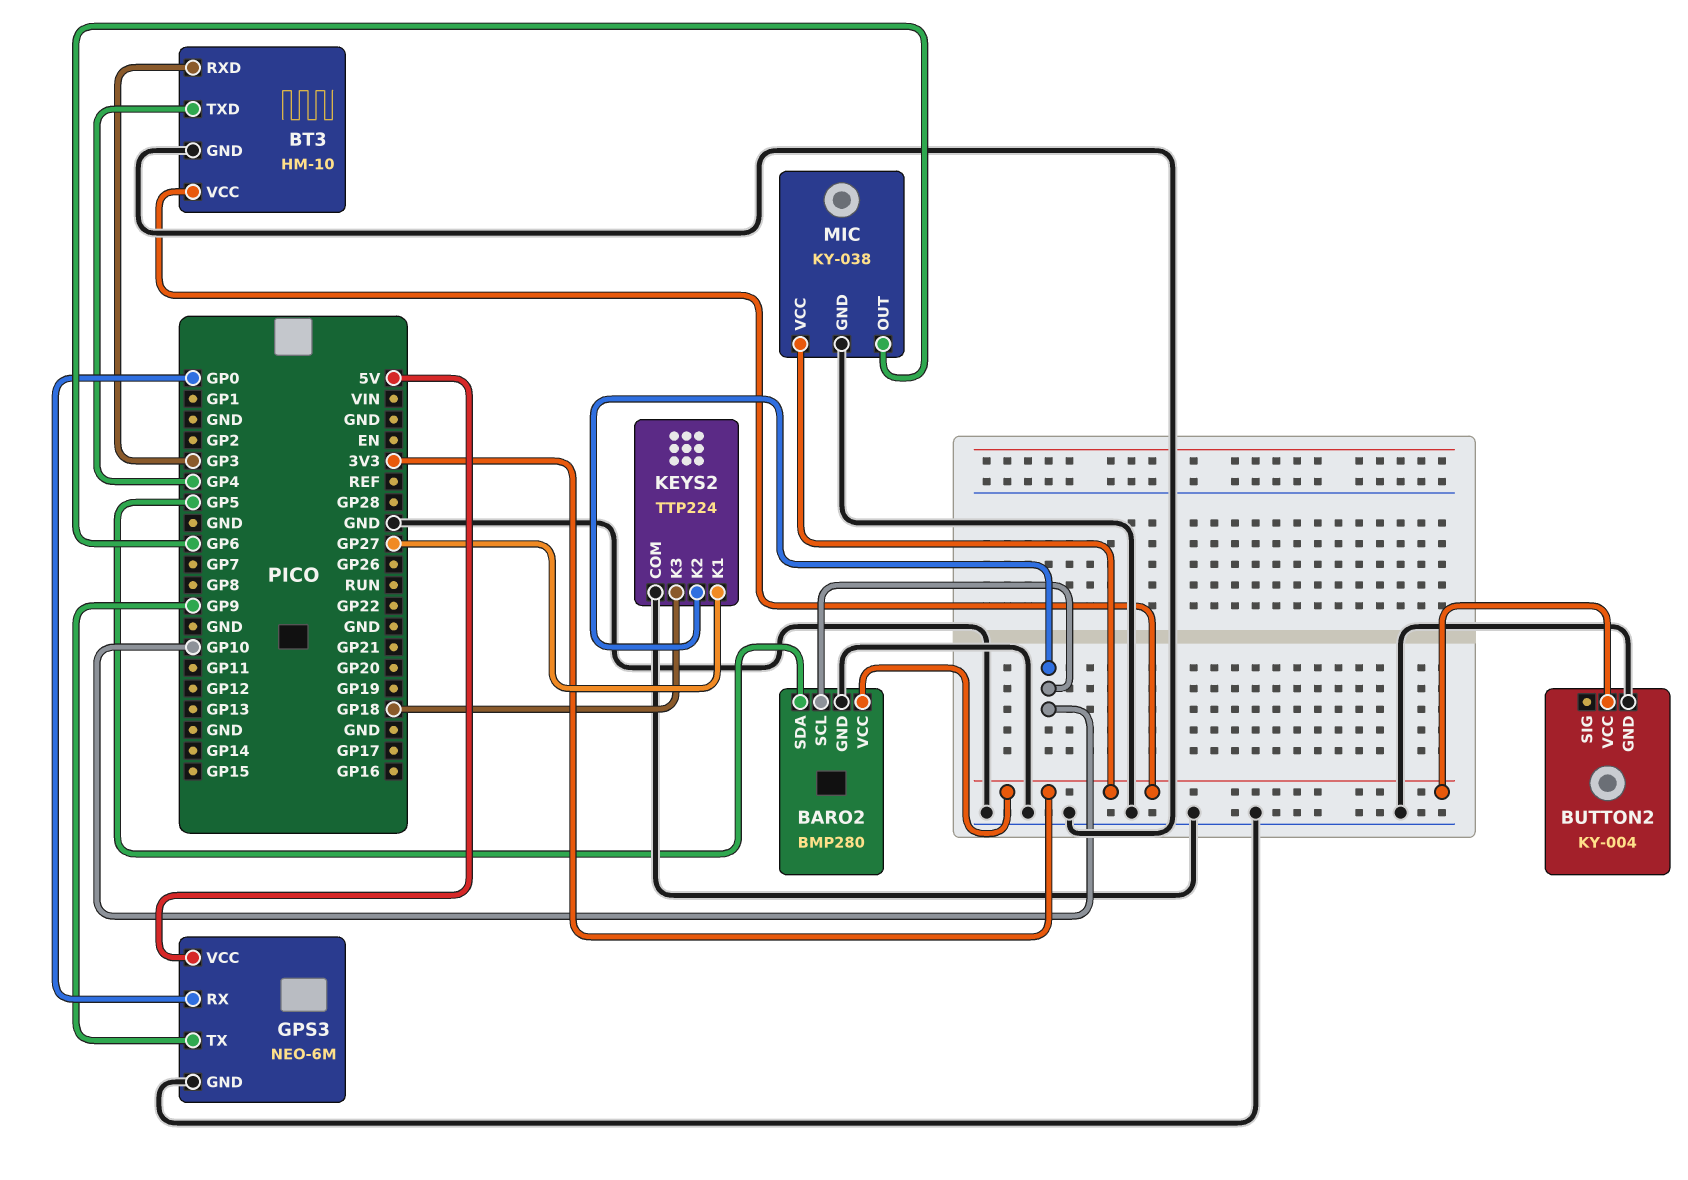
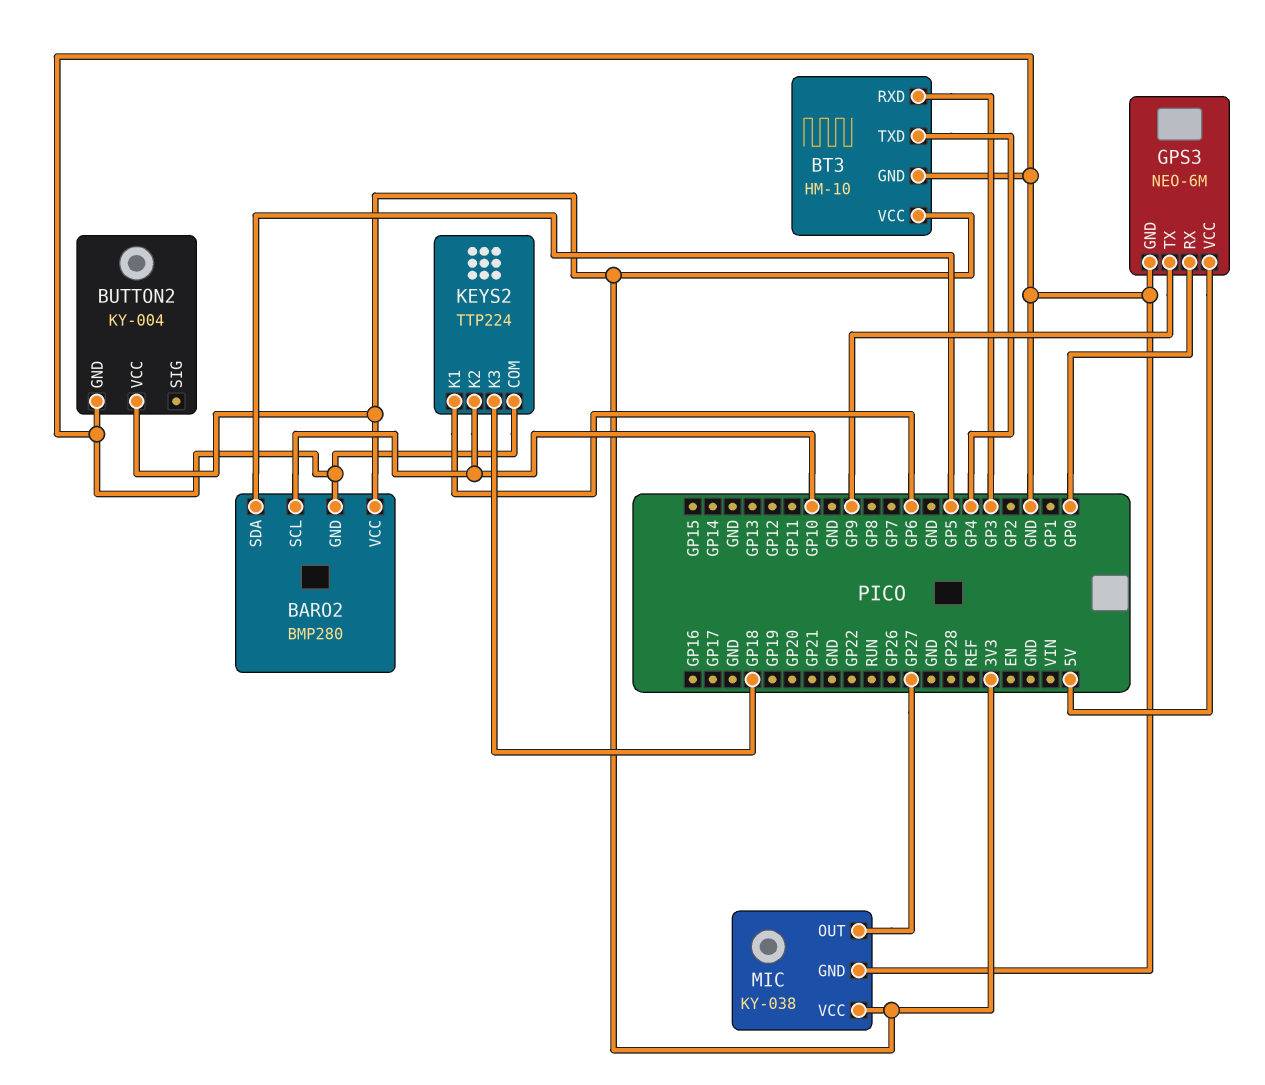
KEYS2 pin K1: GP27 -> GP6
MIC pin OUT: GP6 -> GP27

